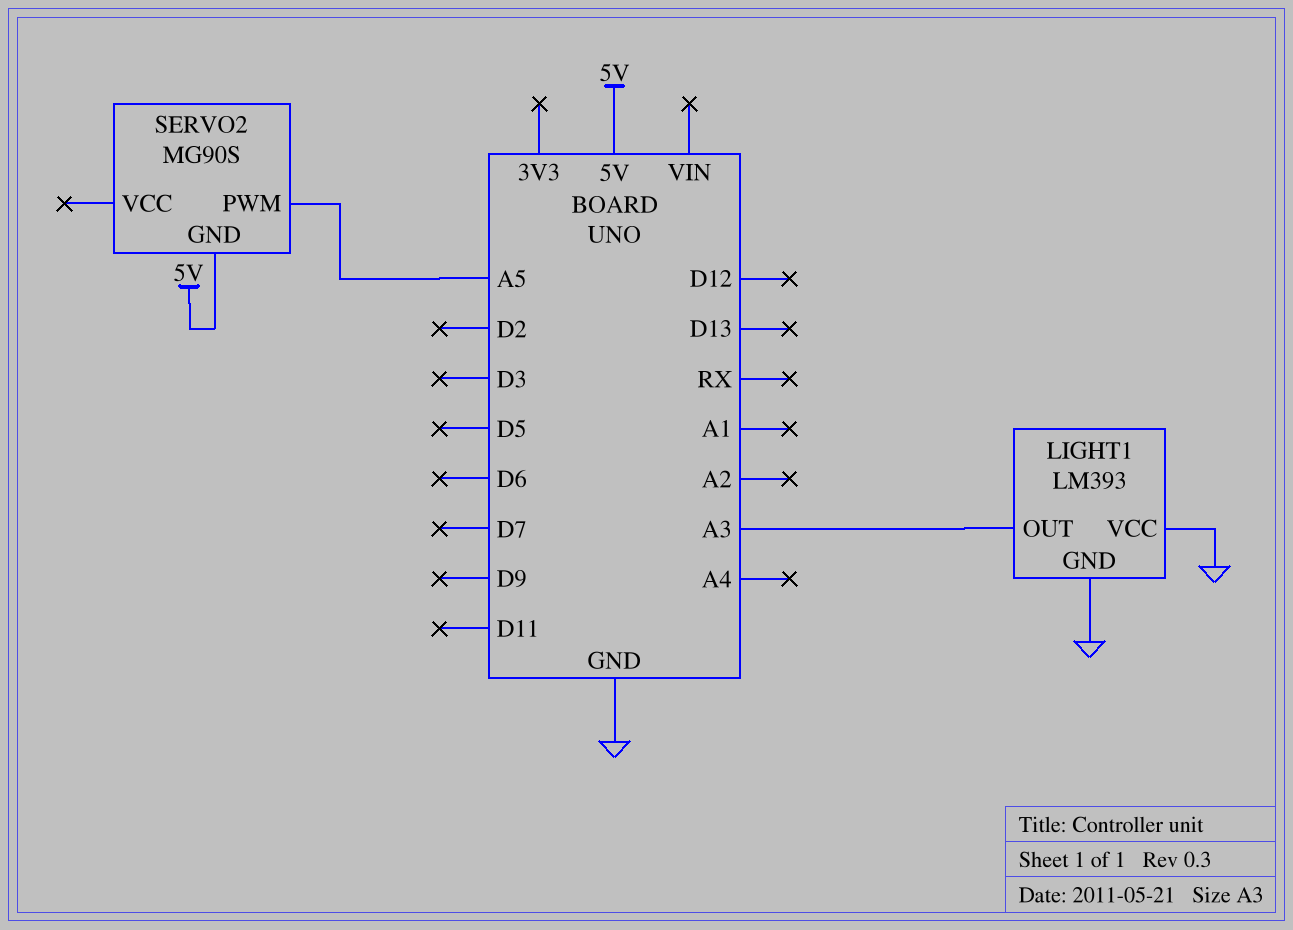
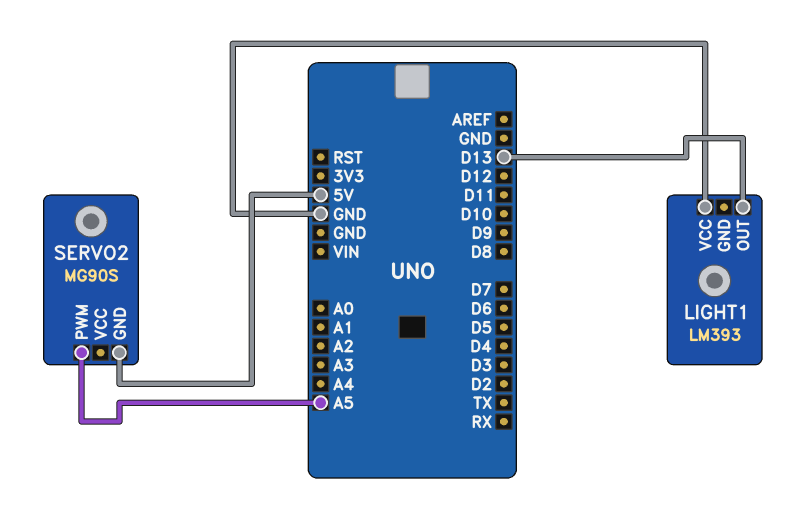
LIGHT1 pin GND: GND -> none
LIGHT1 pin OUT: A3 -> D13

